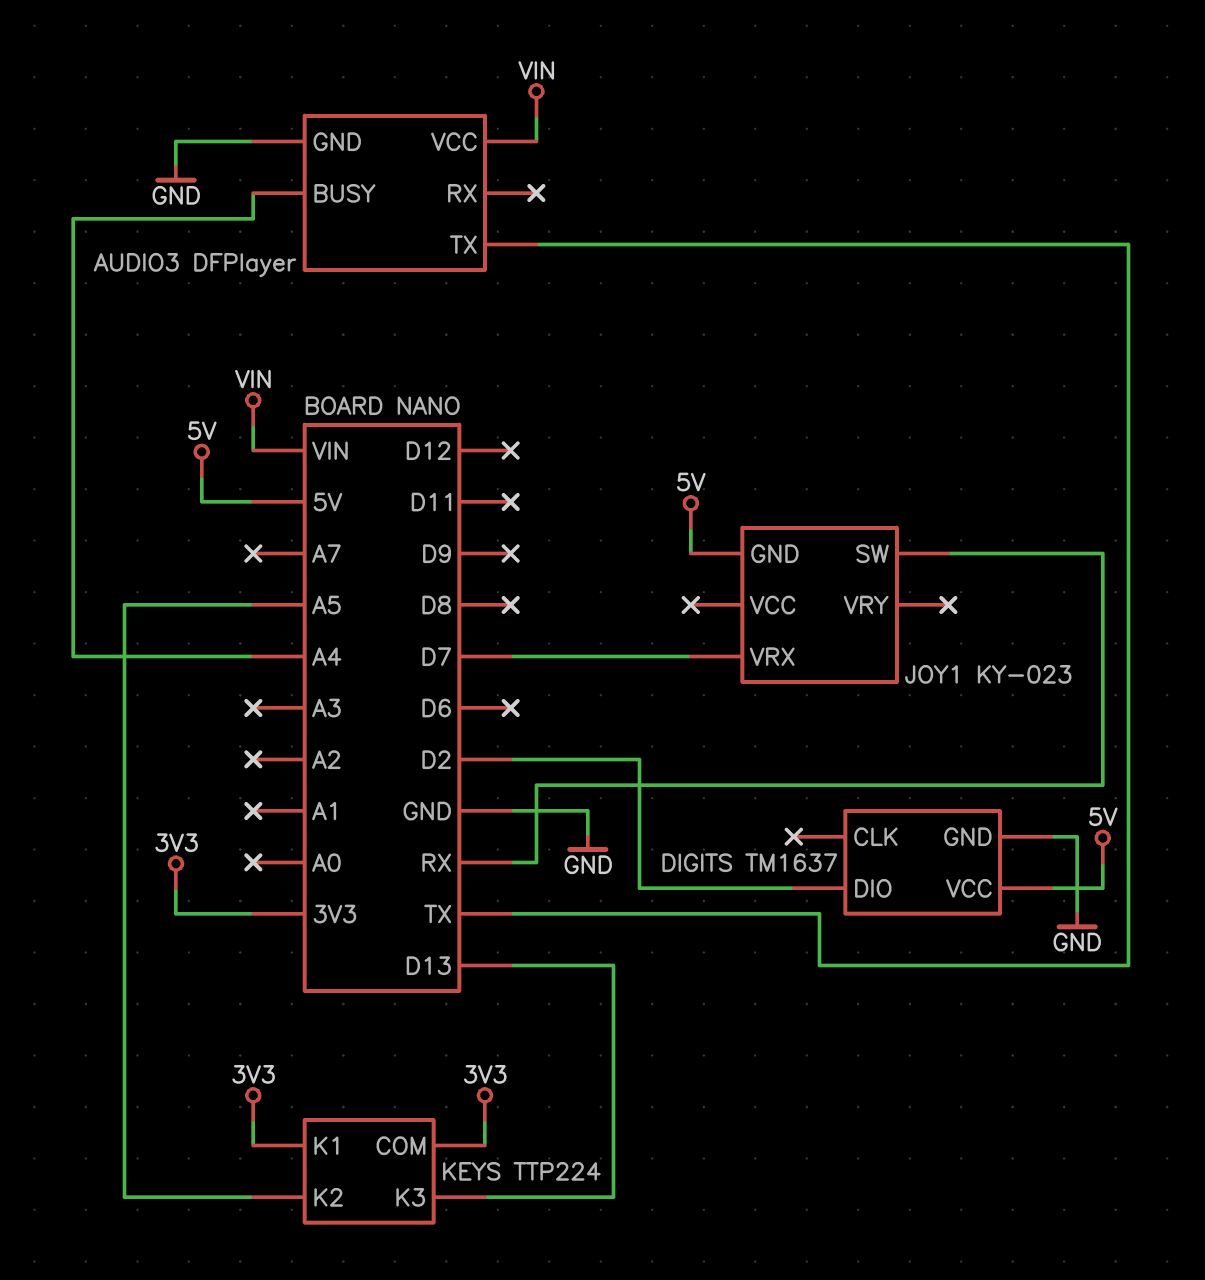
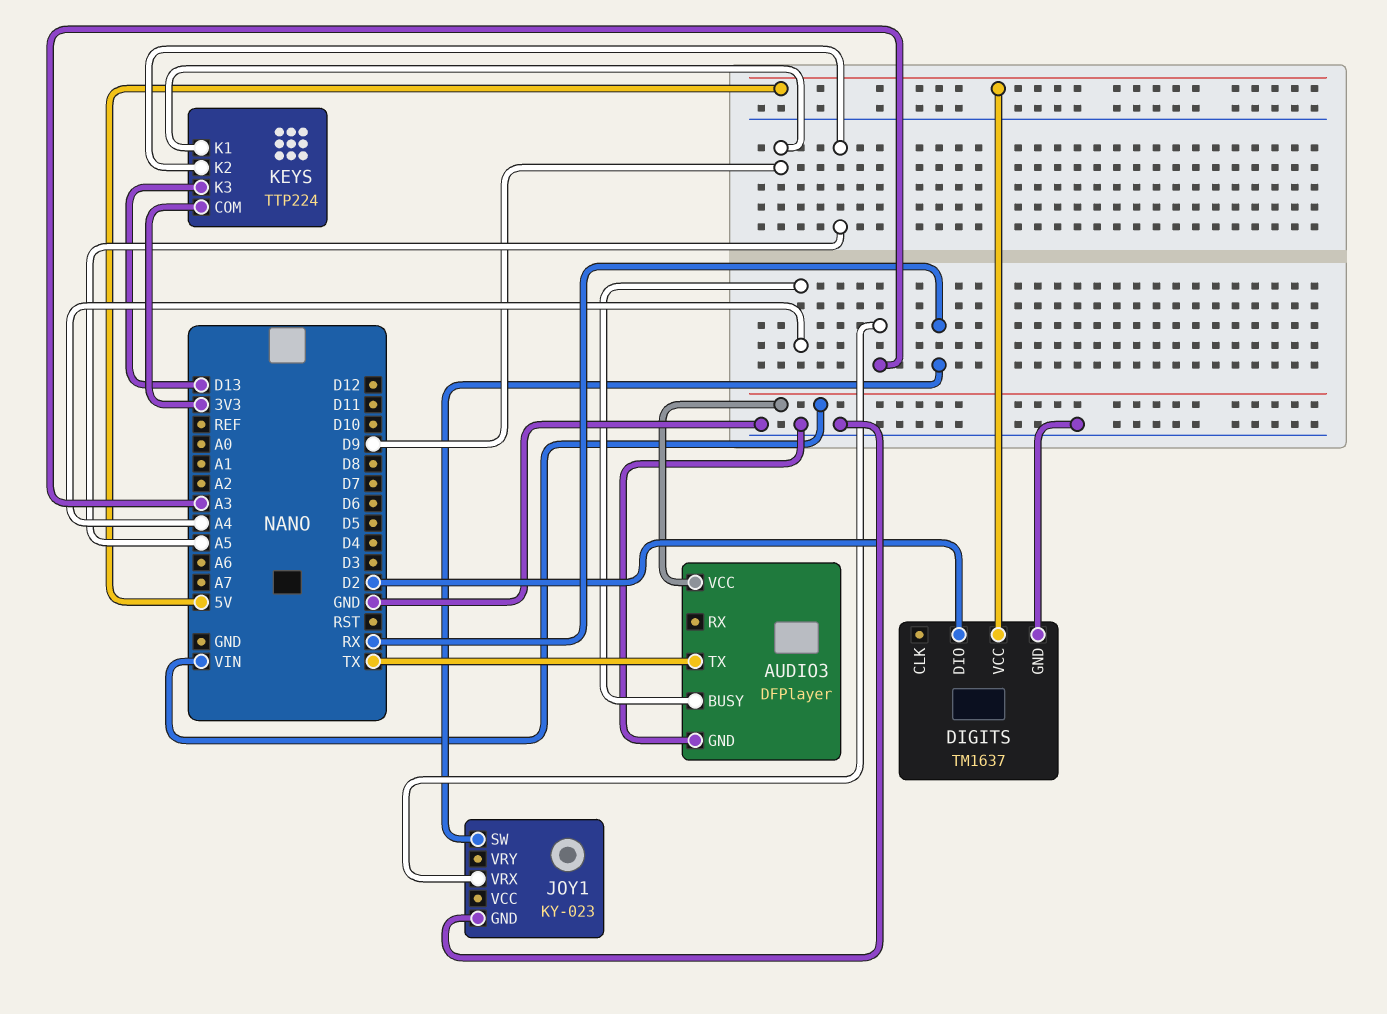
JOY1 pin GND: 5V -> GND
JOY1 pin VRX: D7 -> A3
KEYS pin K1: 3V3 -> D9

